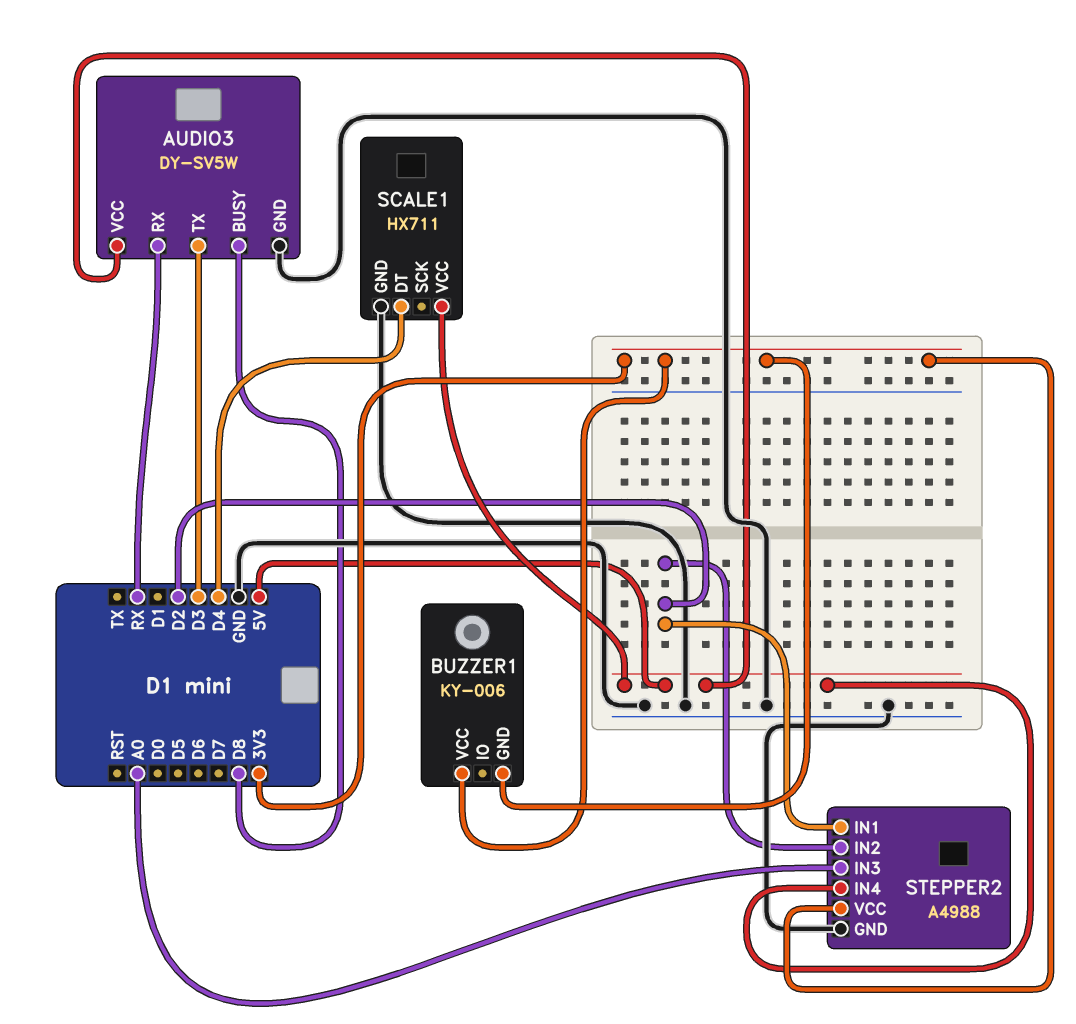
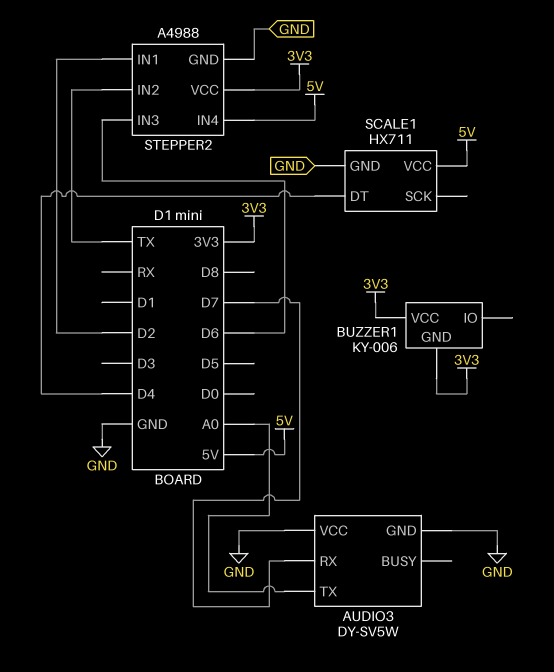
AUDIO3 pin BUSY: D8 -> none
AUDIO3 pin RX: RX -> D7
AUDIO3 pin TX: D3 -> A0
AUDIO3 pin VCC: 5V -> GND
STEPPER2 pin IN2: D2 -> TX
STEPPER2 pin IN3: A0 -> D6

